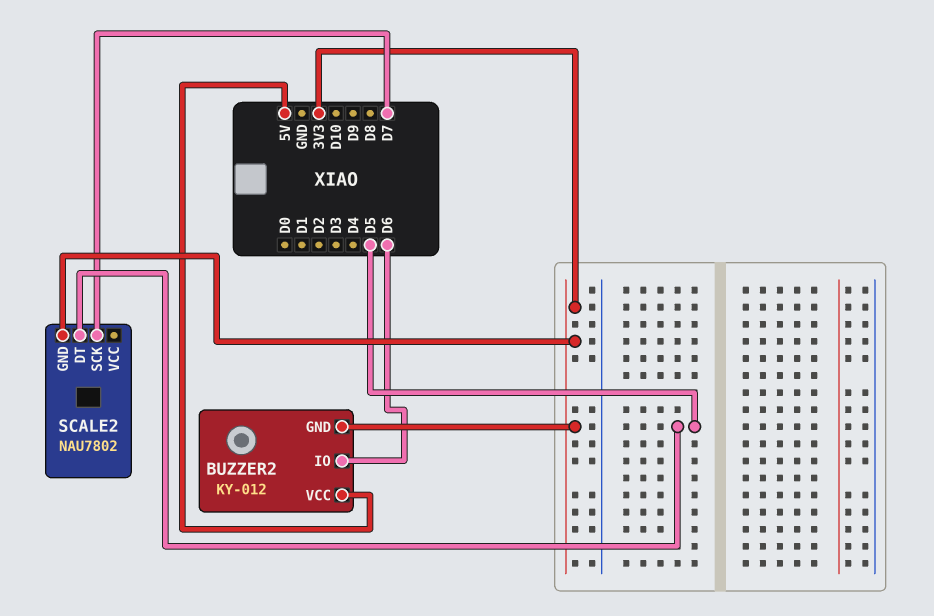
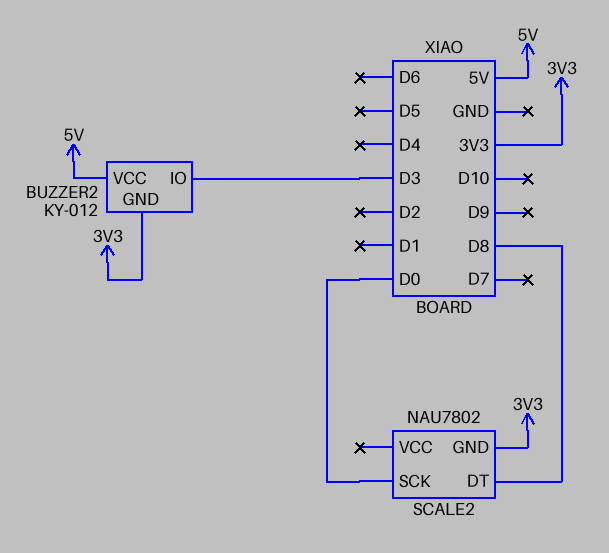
BUZZER2 pin IO: D6 -> D3
SCALE2 pin DT: D5 -> D8
SCALE2 pin SCK: D7 -> D0

